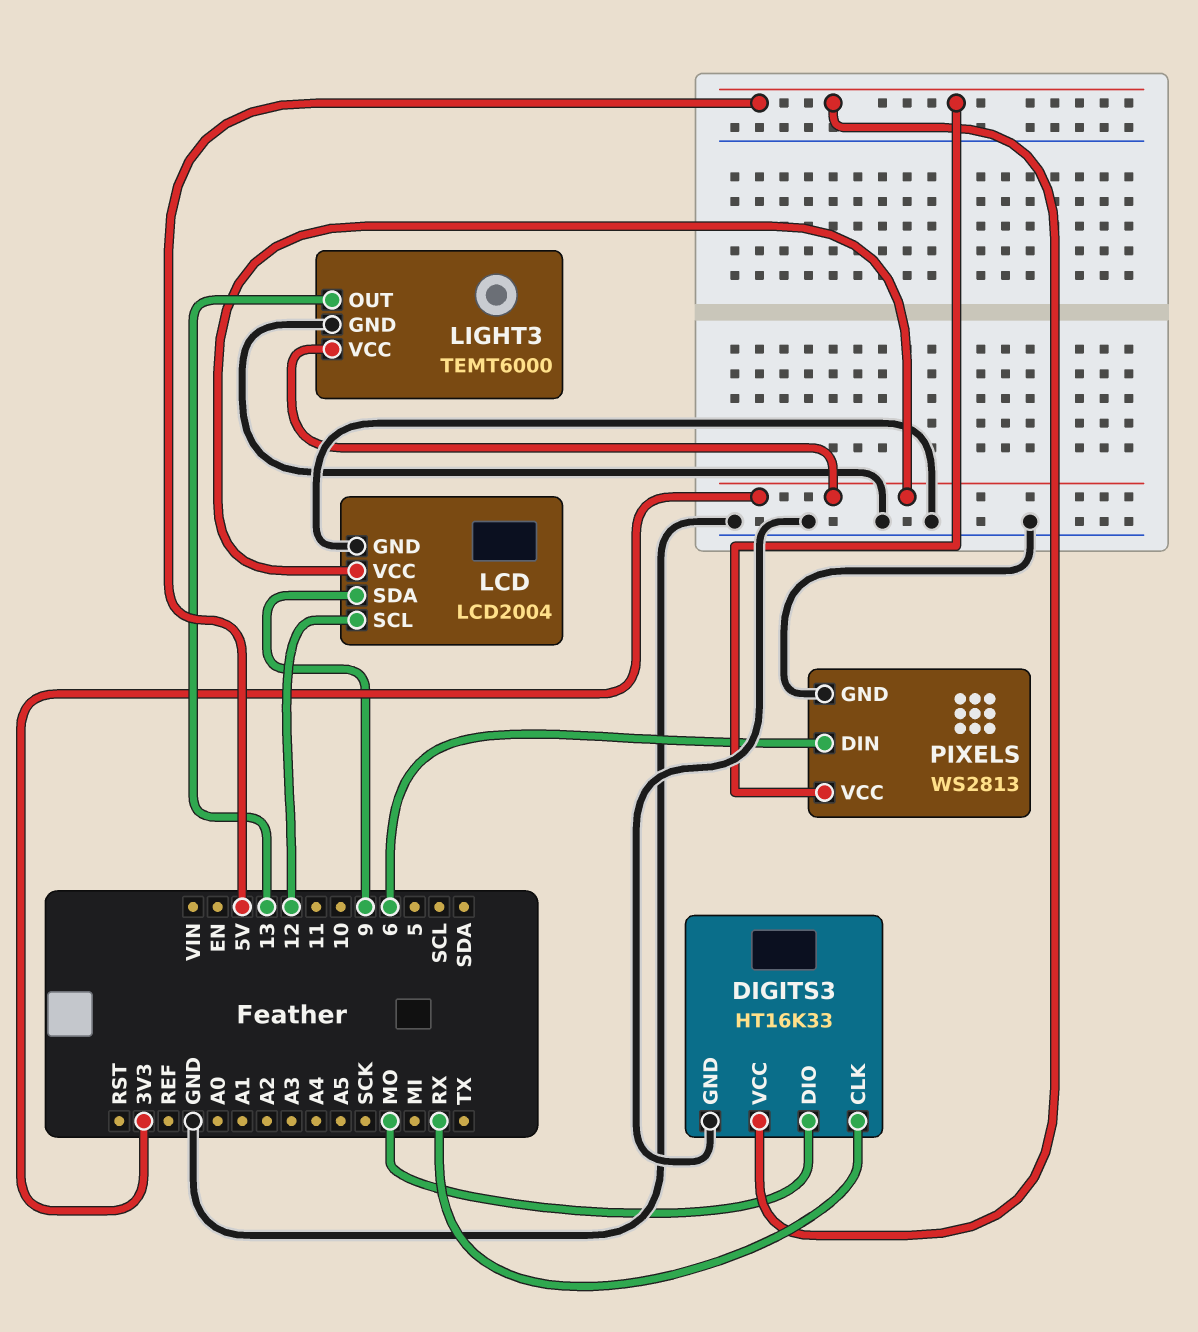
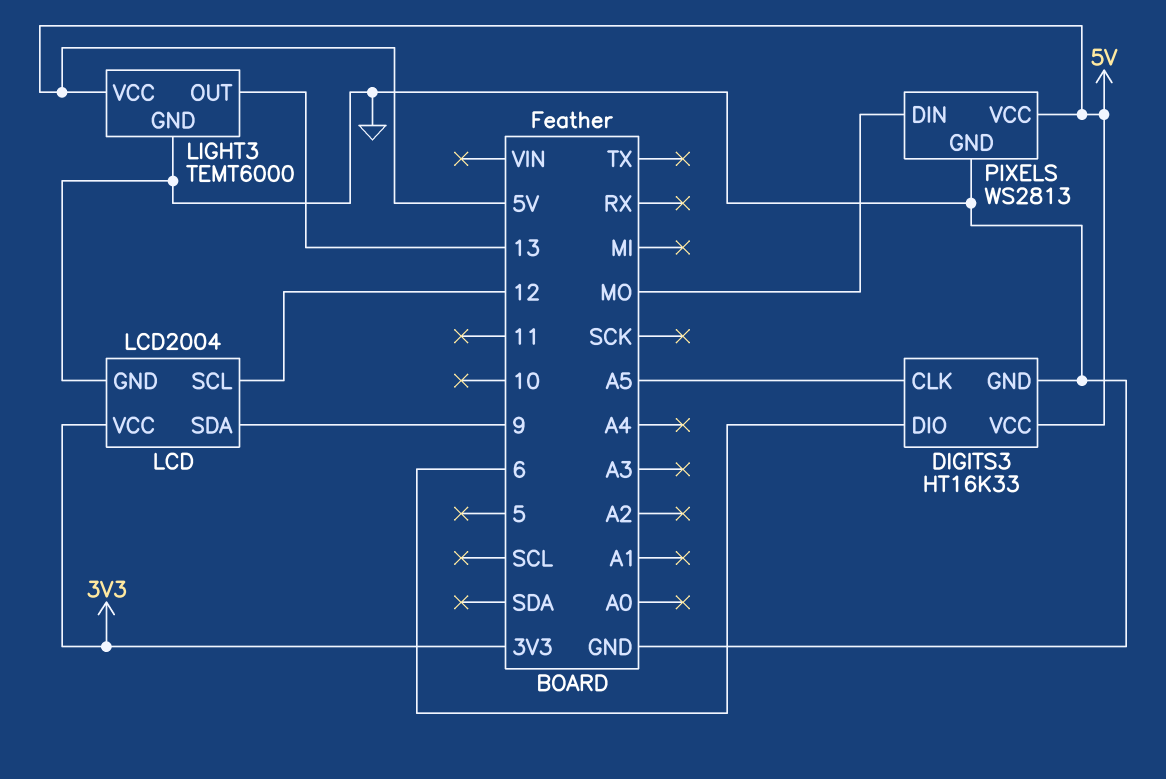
DIGITS3 pin CLK: RX -> A5
DIGITS3 pin DIO: MO -> 6
LIGHT3 pin VCC: 3V3 -> 5V
PIXELS pin DIN: 6 -> MO

